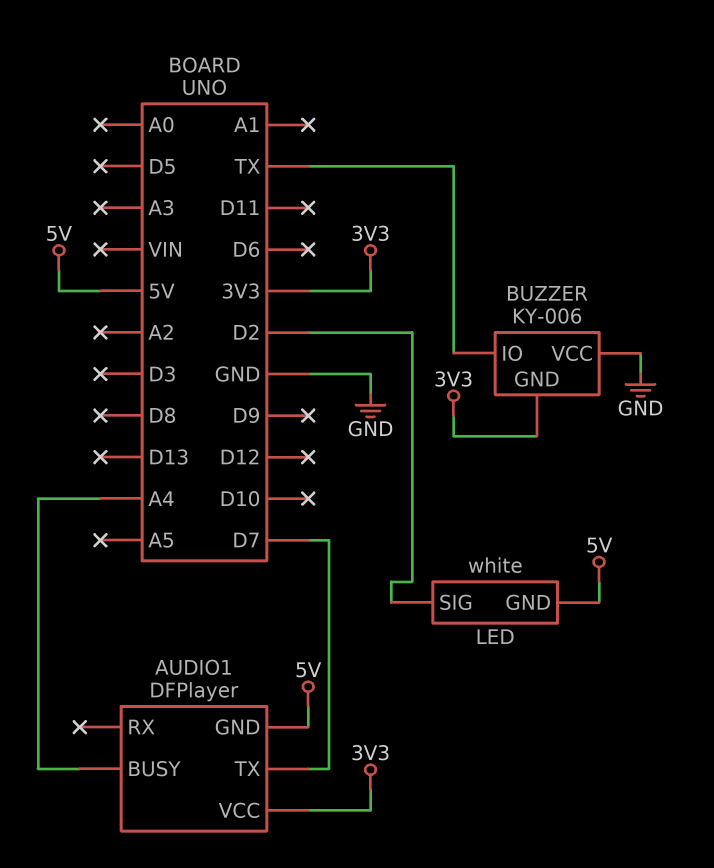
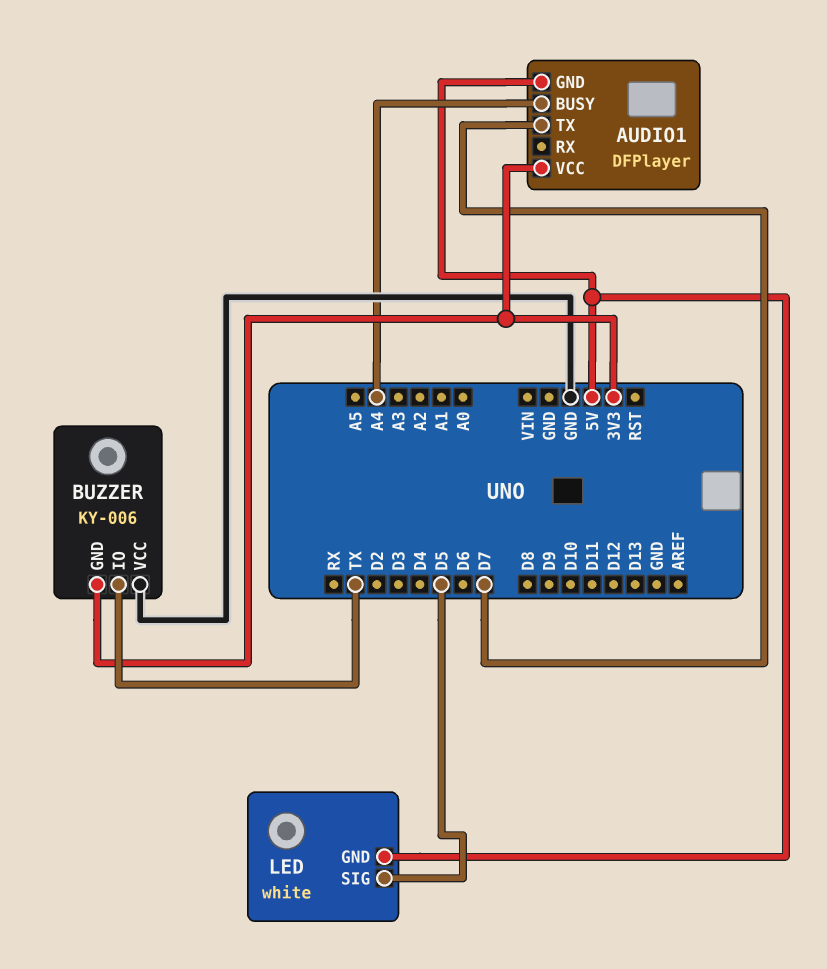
LED pin SIG: D2 -> D5

